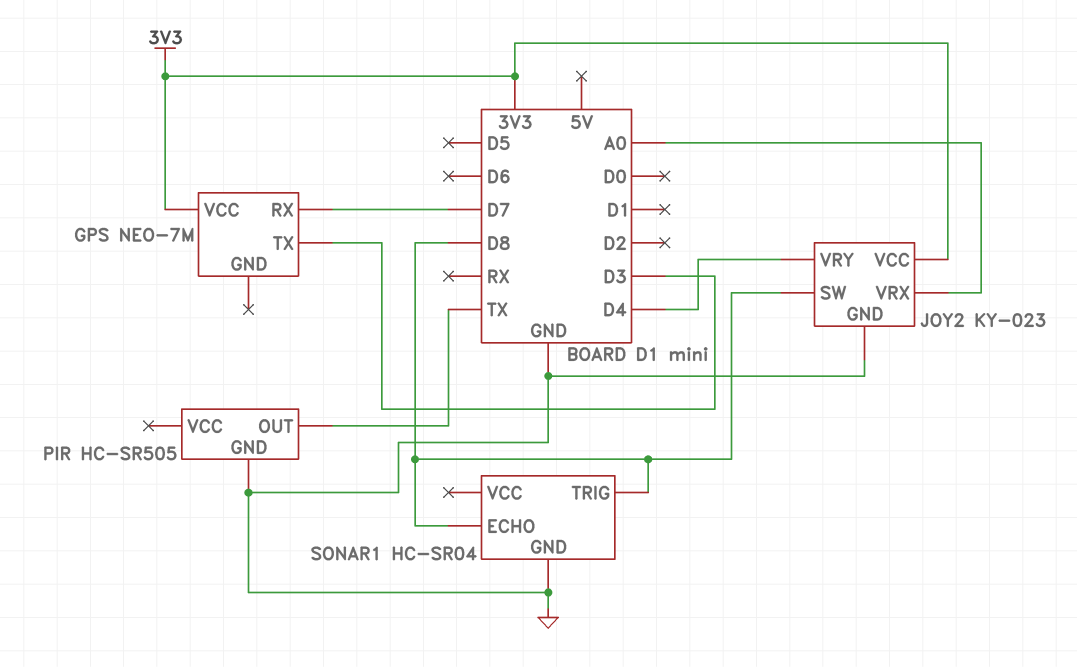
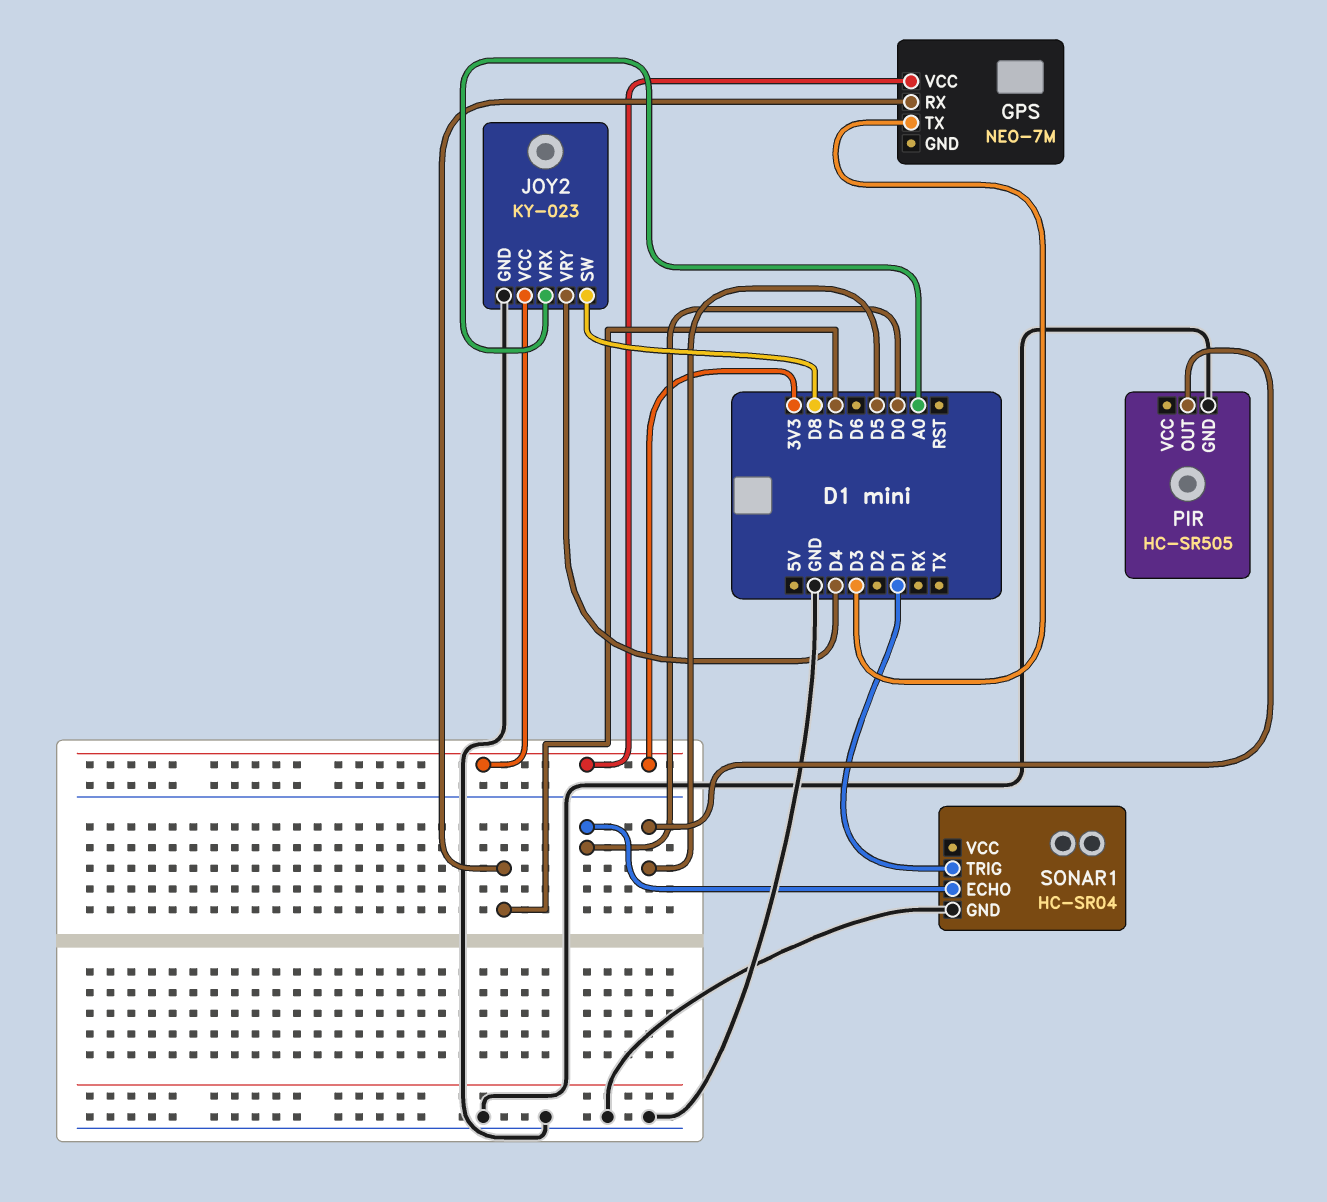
PIR pin OUT: TX -> D5
SONAR1 pin ECHO: D8 -> D0
SONAR1 pin TRIG: D8 -> D1

